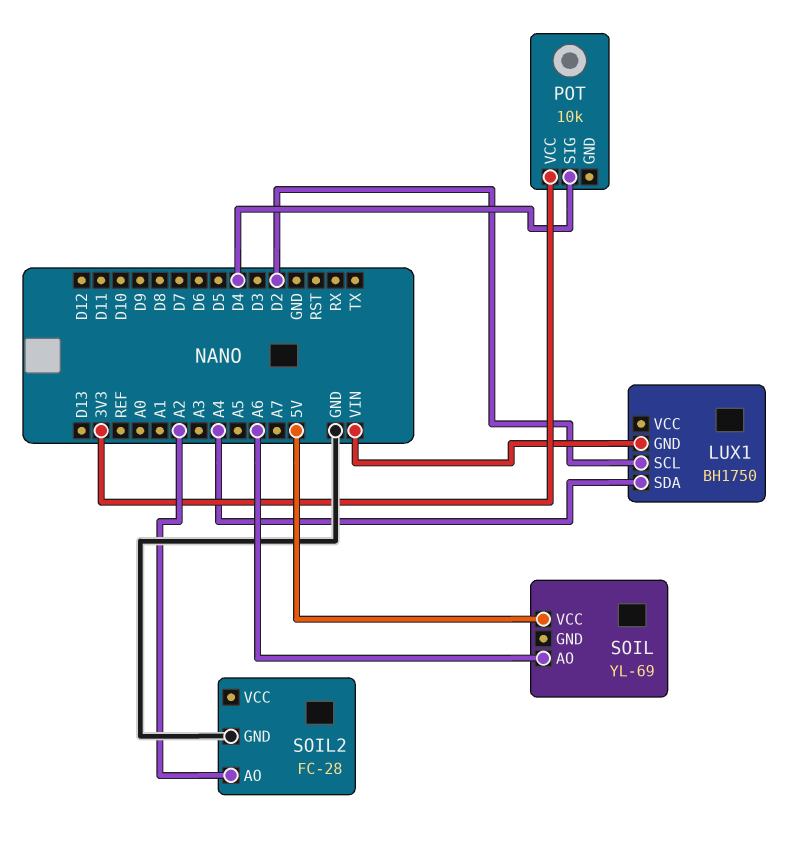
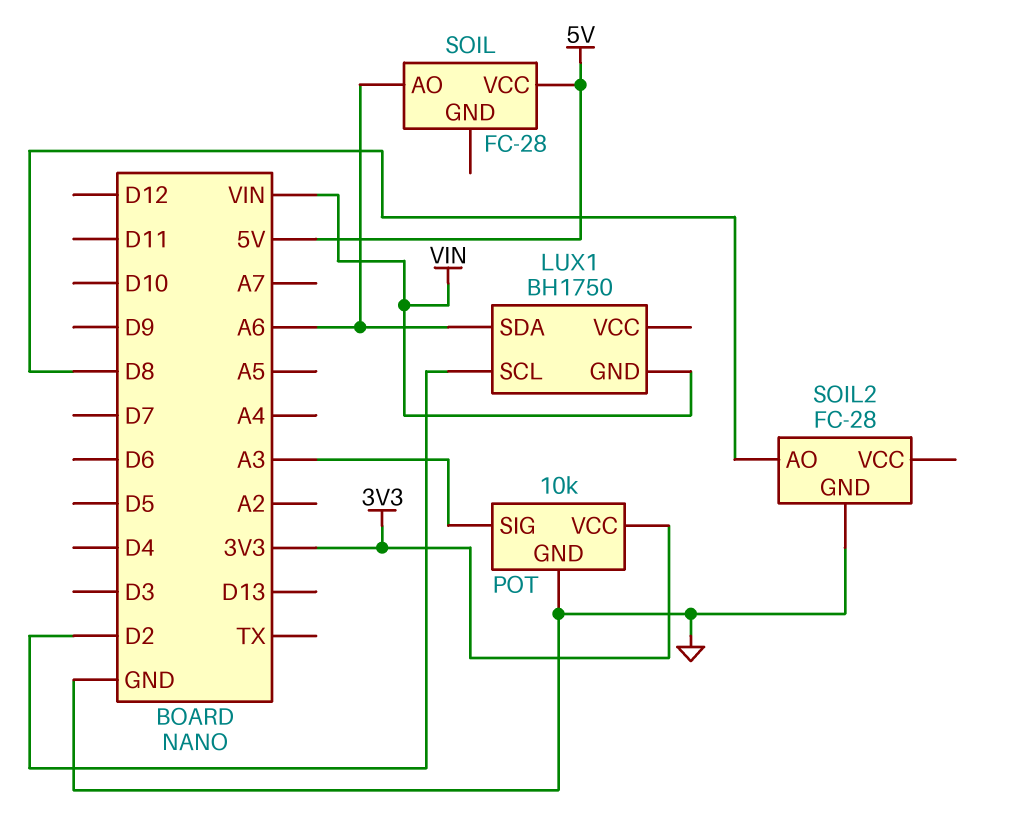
LUX1 pin SDA: A4 -> A6
POT pin GND: none -> GND
POT pin SIG: D4 -> A3
SOIL: YL-69 -> FC-28
SOIL2 pin AO: A2 -> D8

